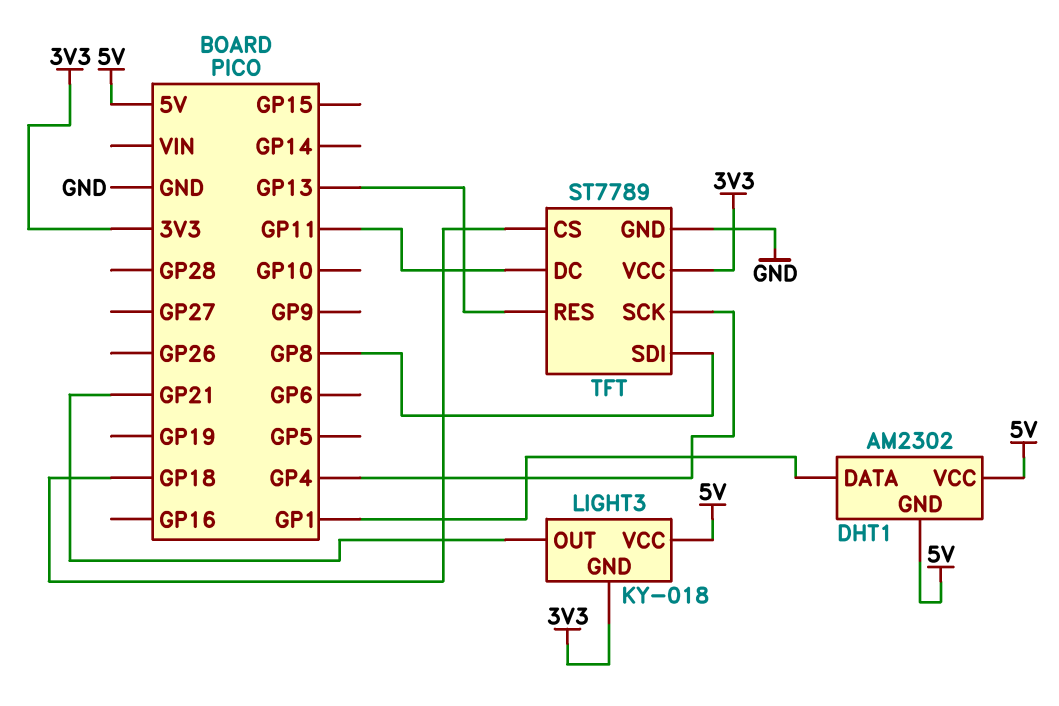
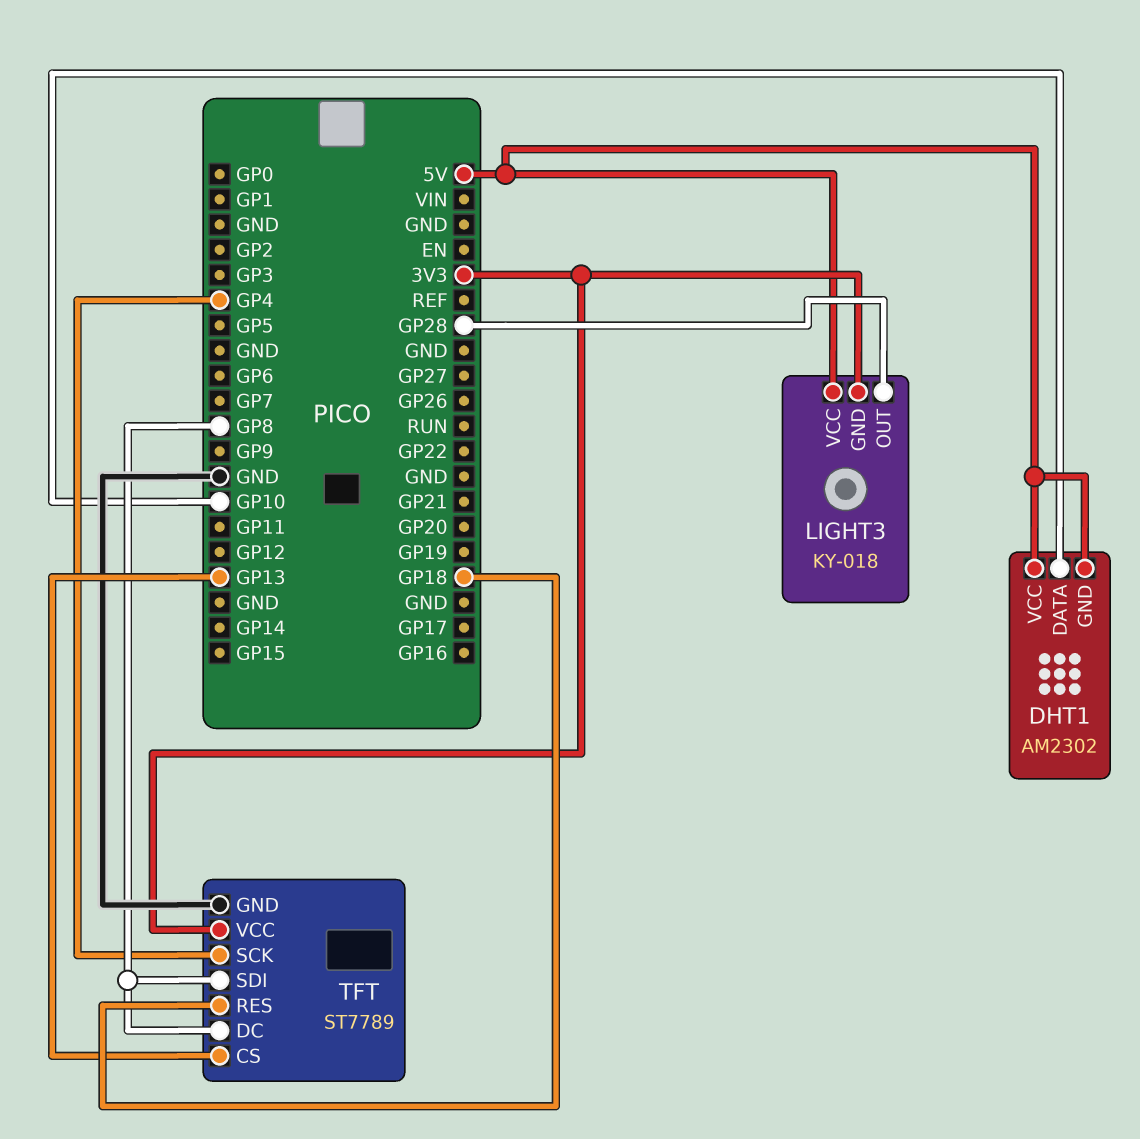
DHT1 pin DATA: GP1 -> GP10
LIGHT3 pin OUT: GP21 -> GP28
TFT pin CS: GP18 -> GP13
TFT pin DC: GP11 -> GP8
TFT pin RES: GP13 -> GP18

